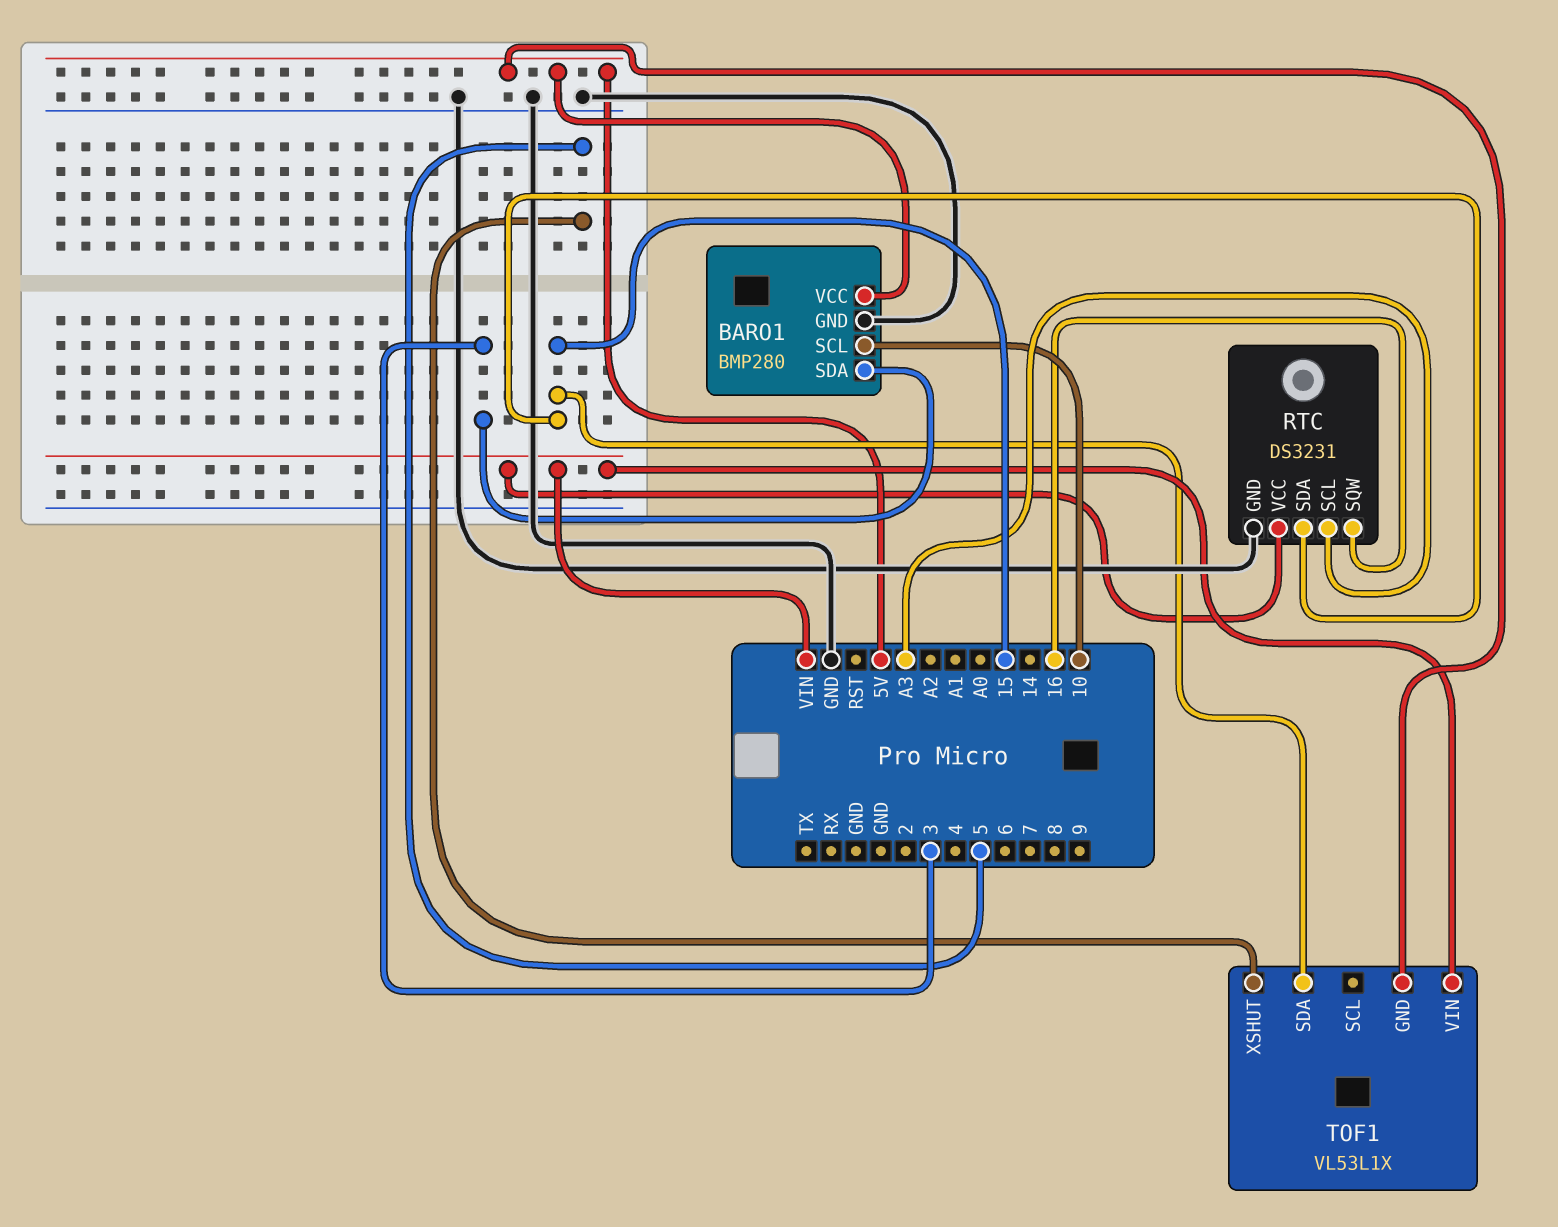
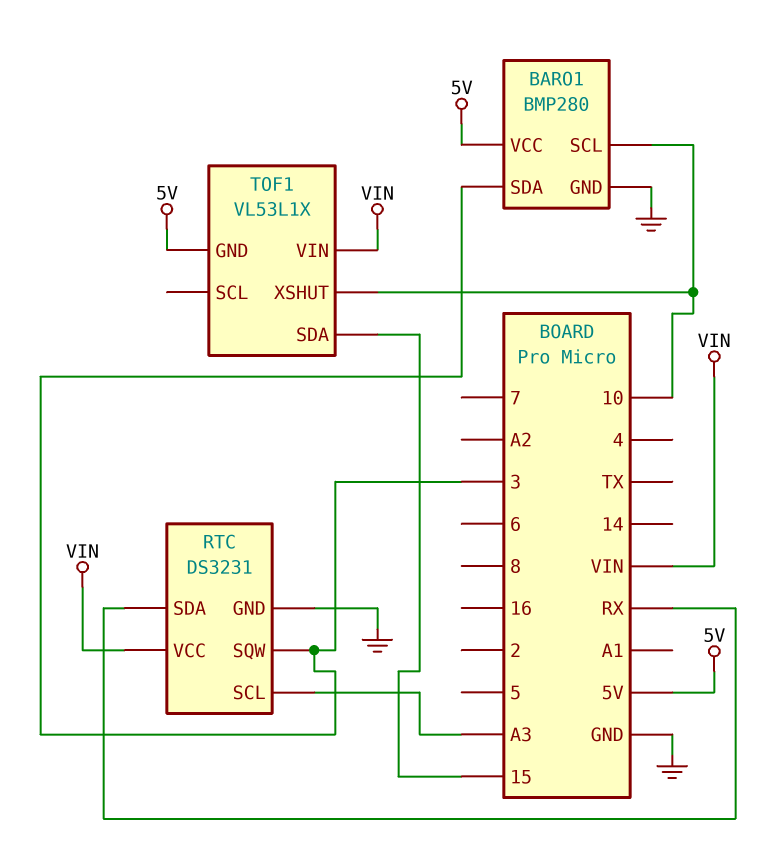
RTC pin SDA: 15 -> RX
RTC pin SQW: 16 -> 3
TOF1 pin XSHUT: 5 -> 10

